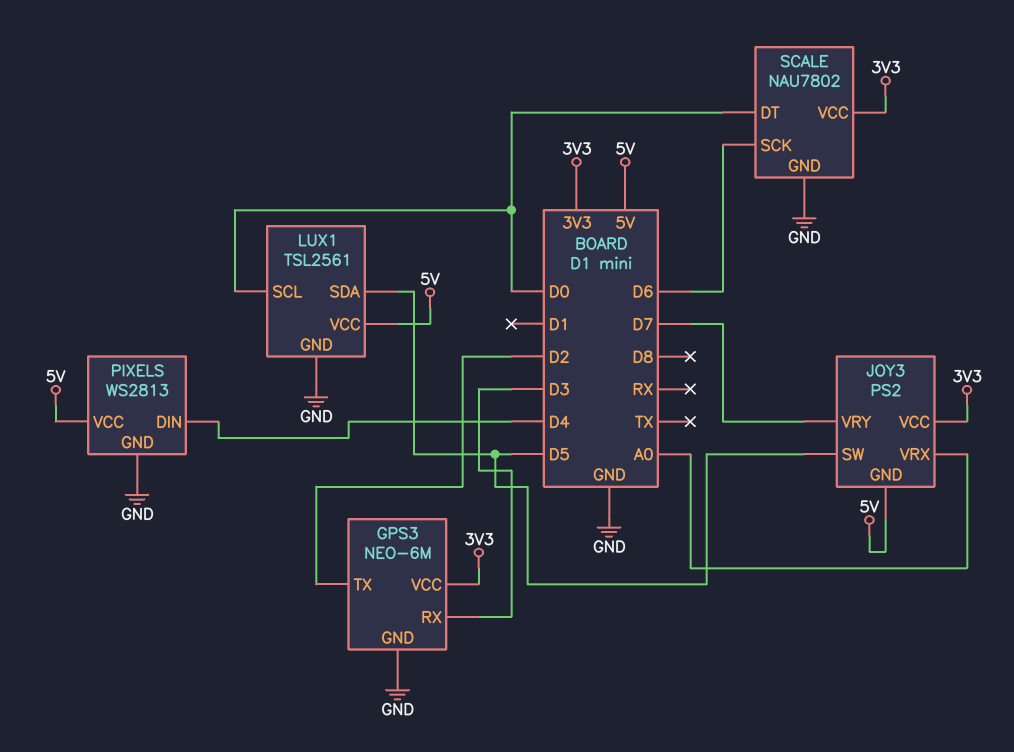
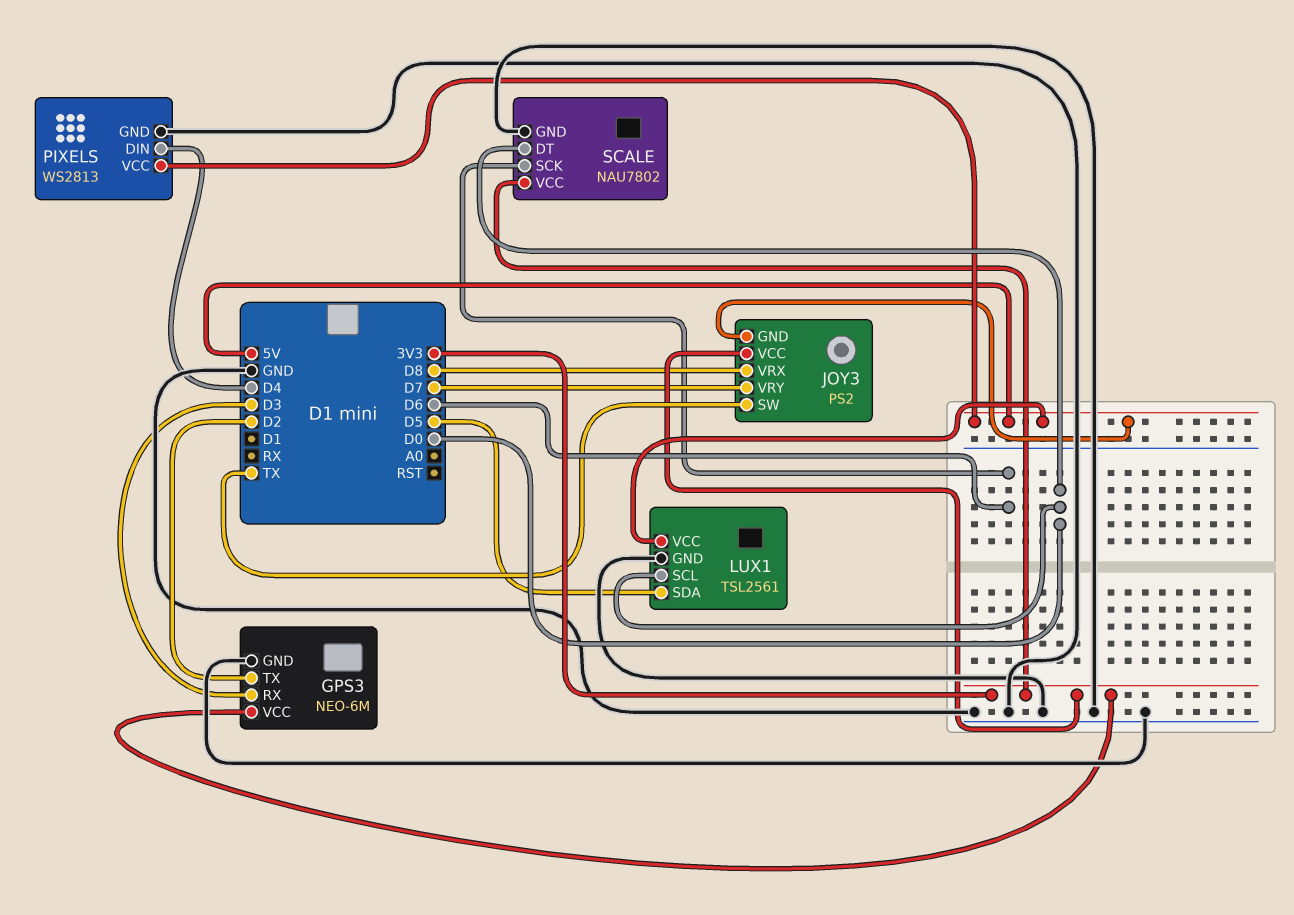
JOY3 pin SW: D5 -> TX
JOY3 pin VRX: A0 -> D8

